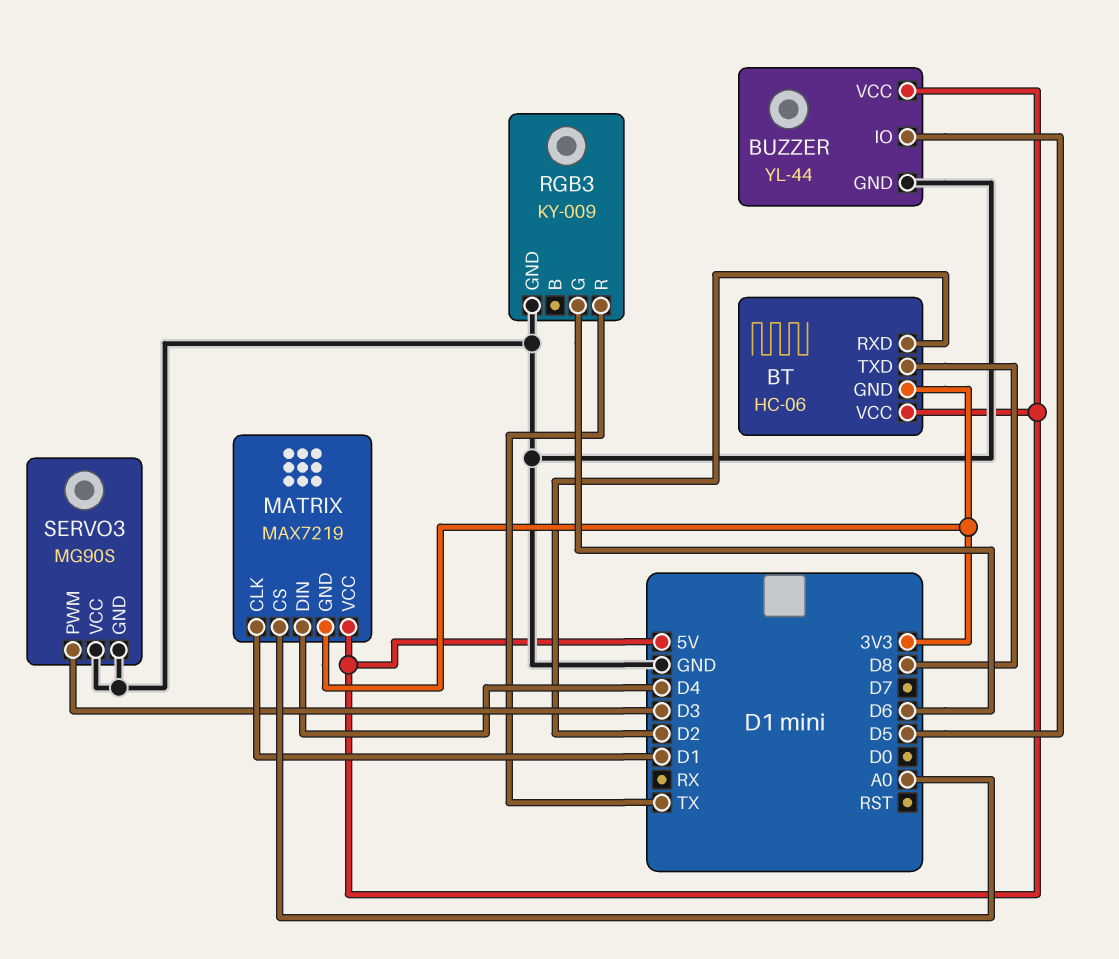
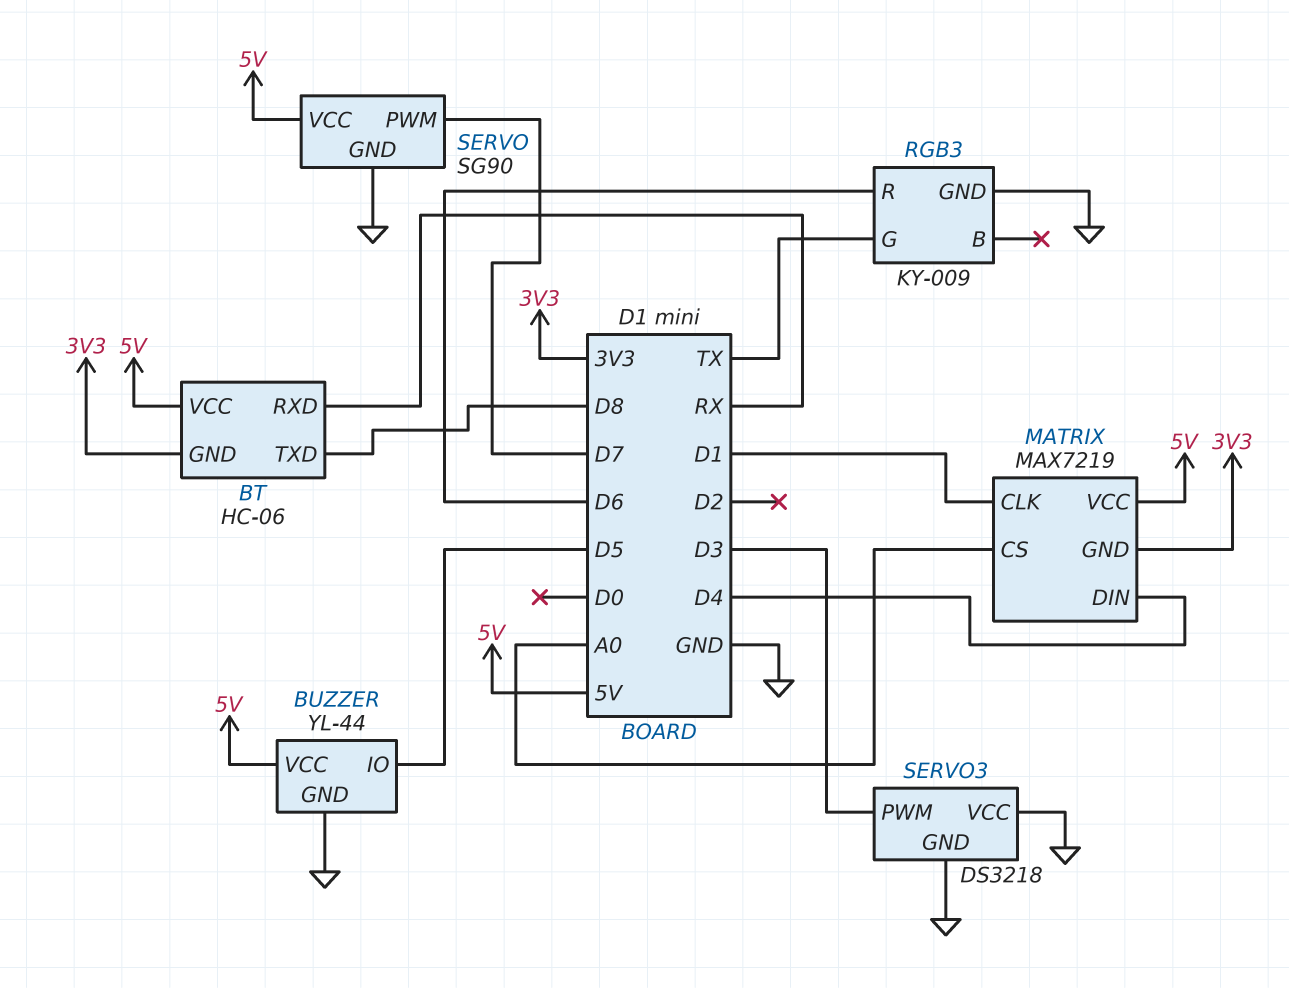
BT pin RXD: D2 -> RX
RGB3 pin G: D6 -> TX
RGB3 pin R: TX -> D6
SERVO: none -> SG90
SERVO pin GND: none -> GND
SERVO pin PWM: none -> D7
SERVO pin VCC: none -> 5V
SERVO3: MG90S -> DS3218

